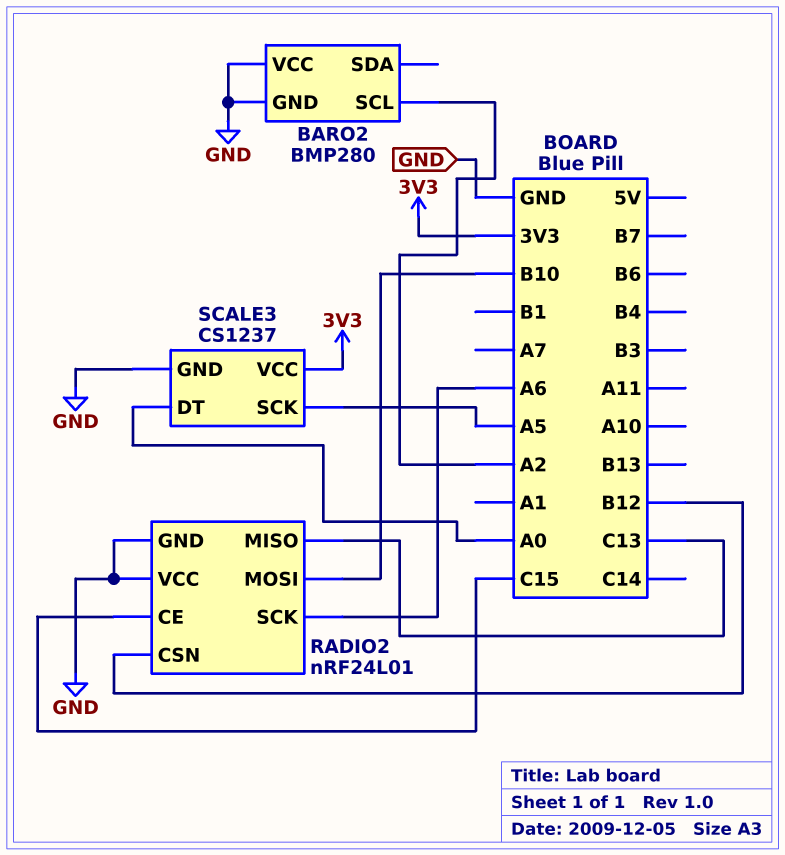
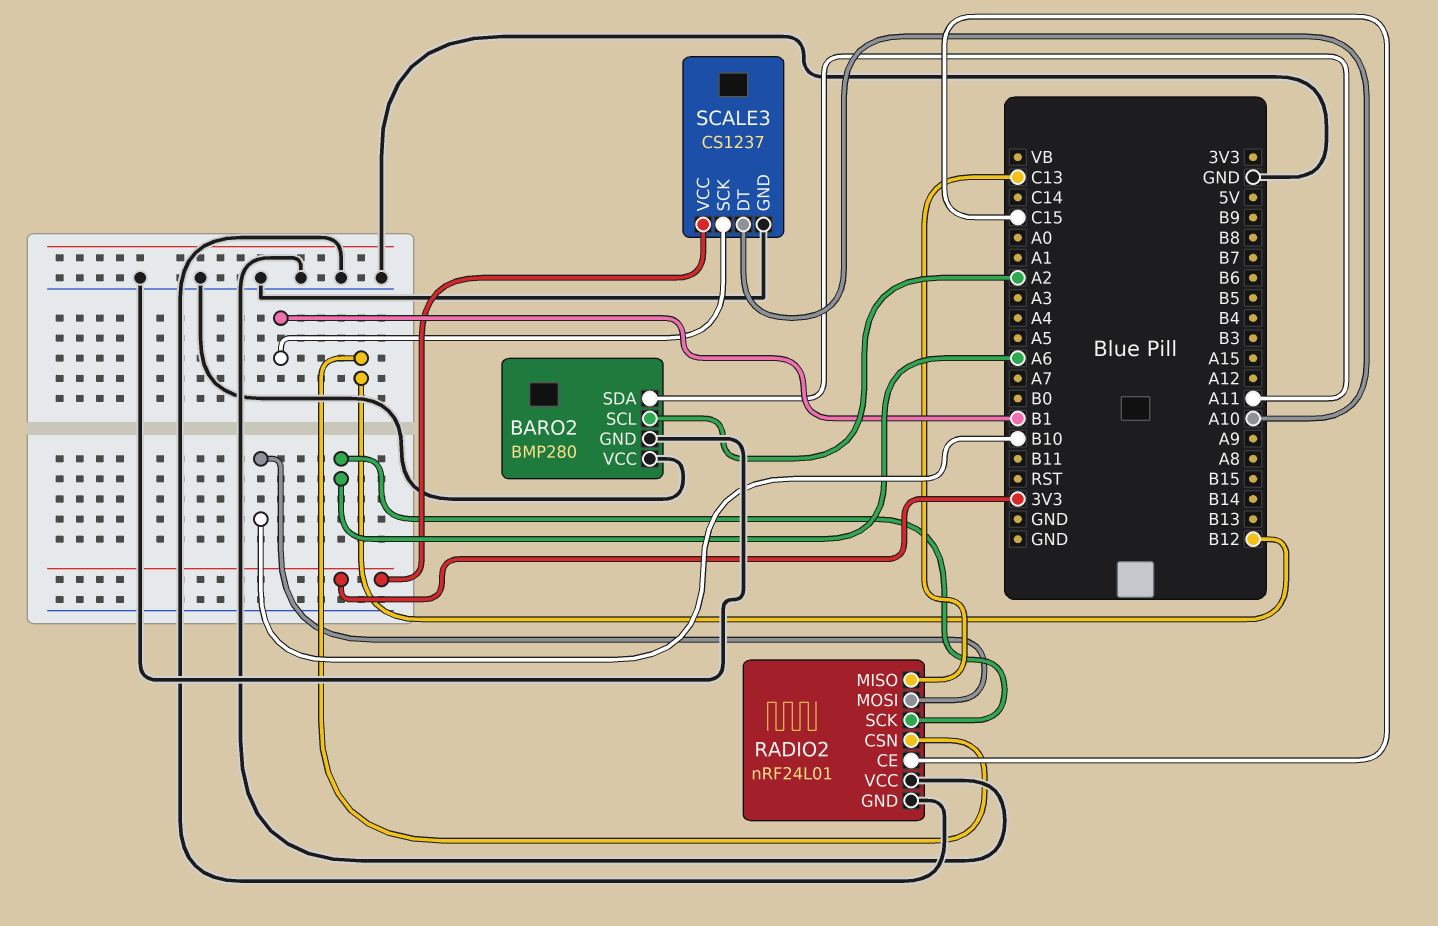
BARO2 pin SDA: none -> A11
SCALE3 pin DT: A0 -> A10
SCALE3 pin SCK: A5 -> B1

